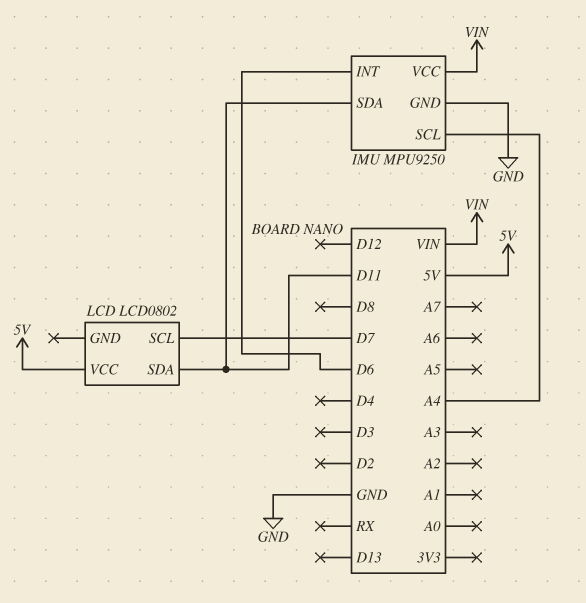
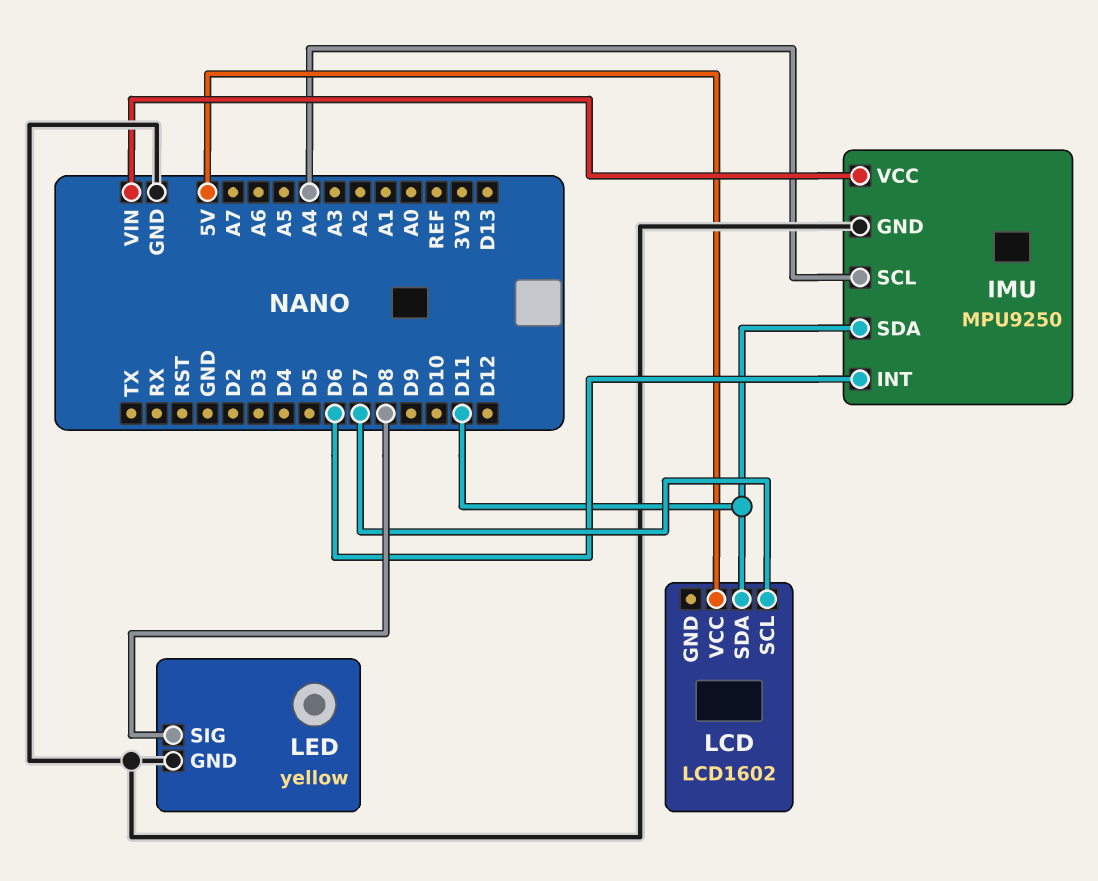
LCD: LCD0802 -> LCD1602
LED: none -> yellow
LED pin GND: none -> GND
LED pin SIG: none -> D8

